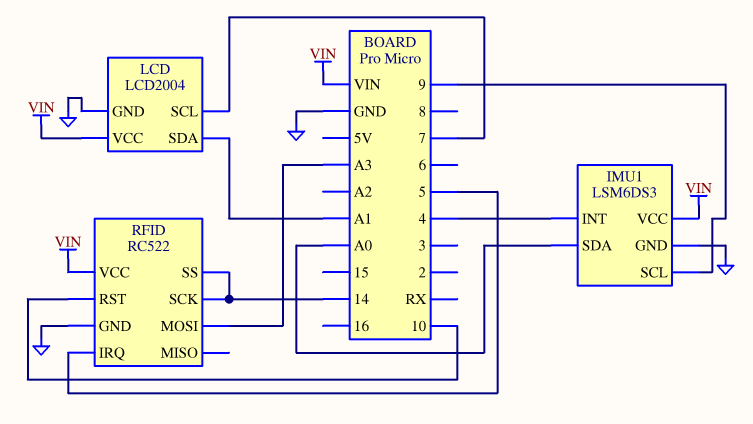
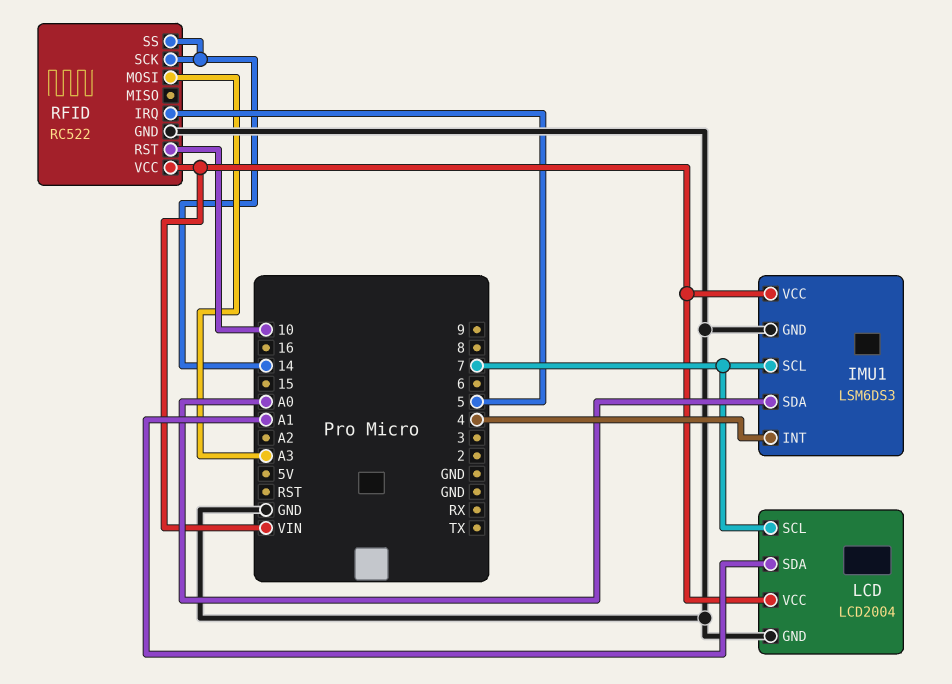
IMU1 pin SCL: 9 -> 7

